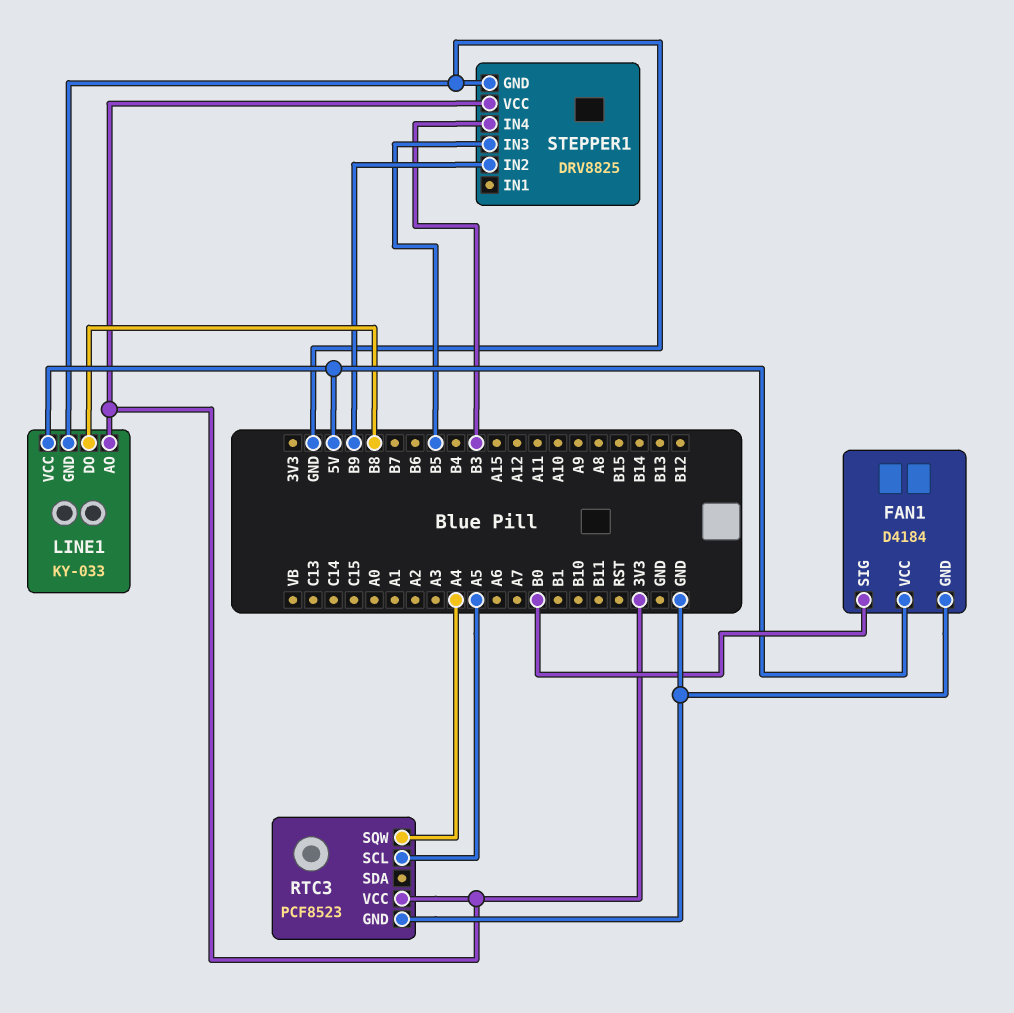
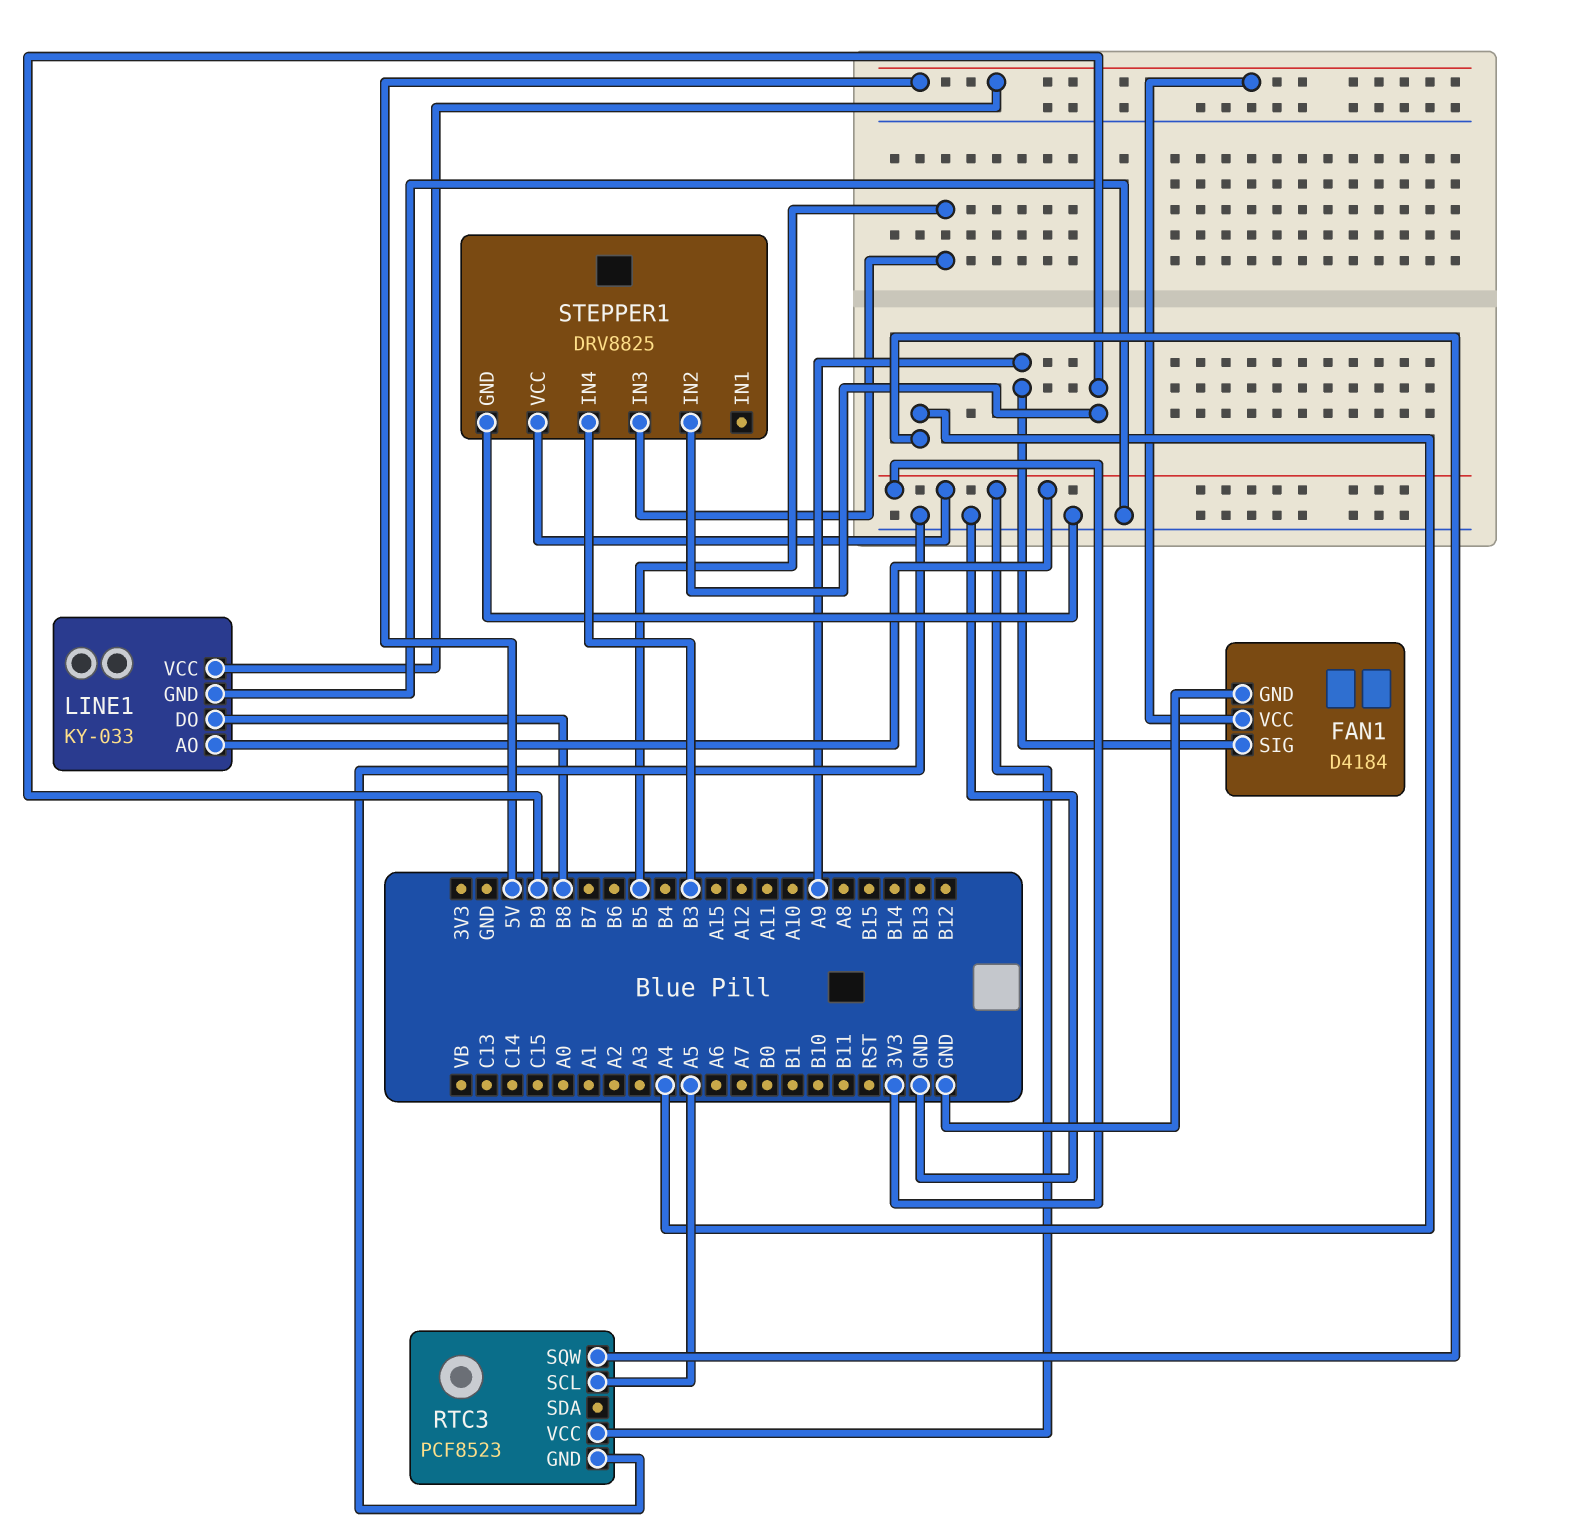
FAN1 pin SIG: B0 -> A9

